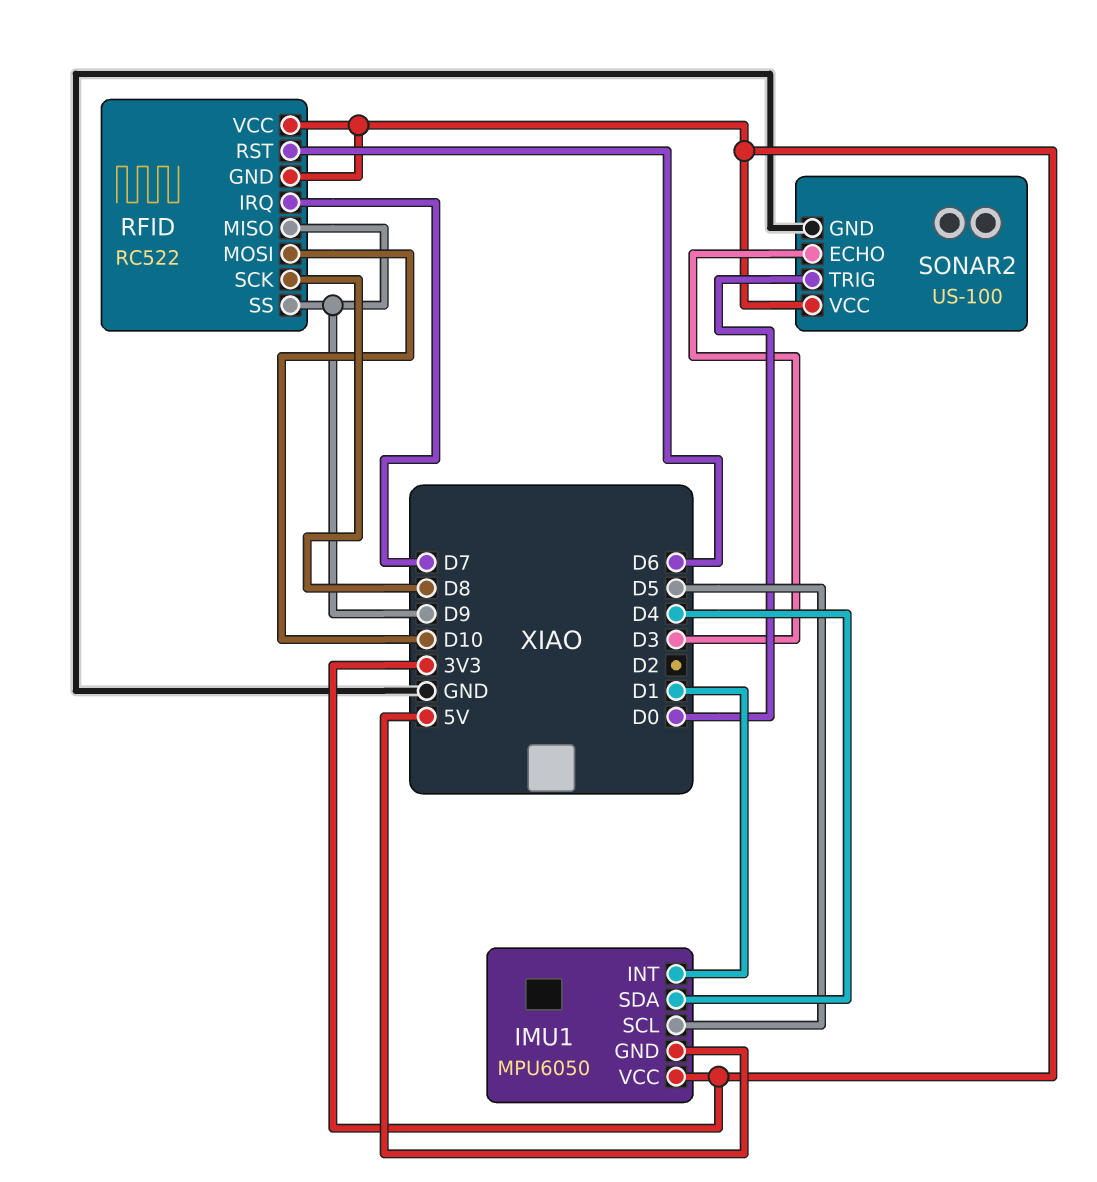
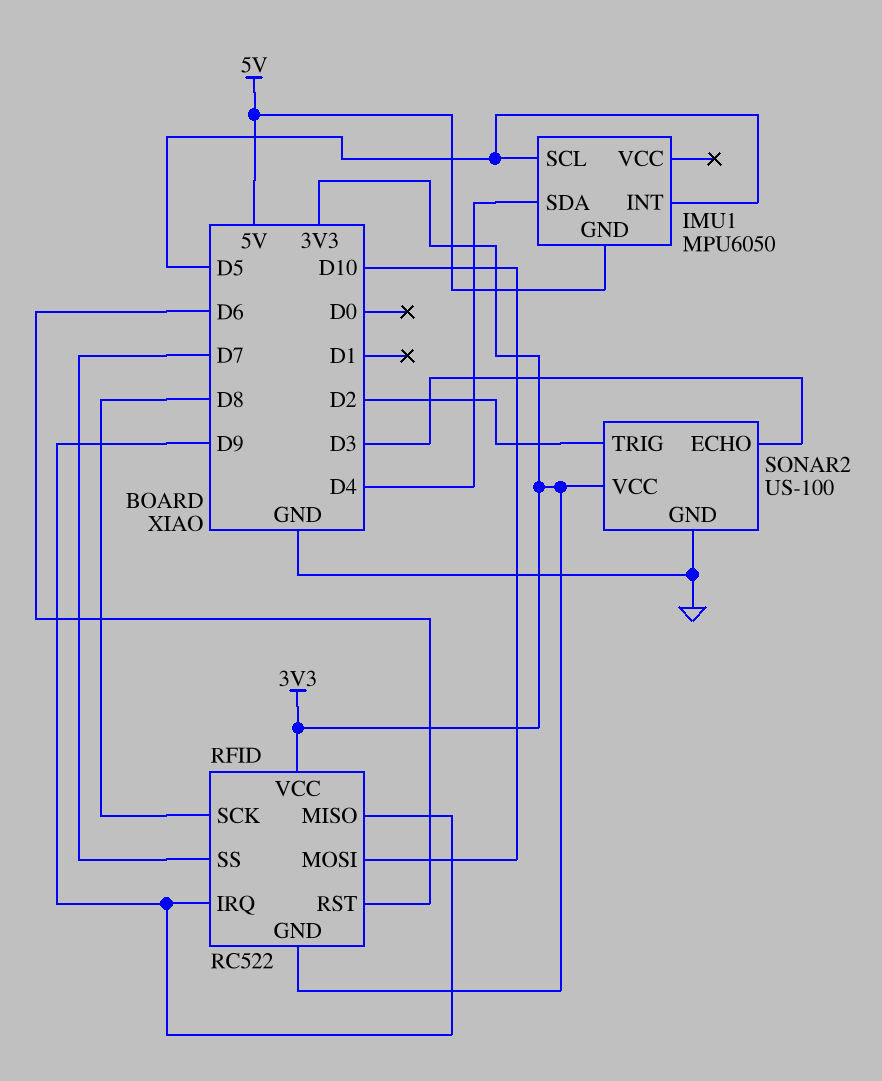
IMU1 pin INT: D1 -> D5
IMU1 pin VCC: 3V3 -> none
RFID pin IRQ: D7 -> D9
RFID pin SS: D9 -> D7
SONAR2 pin TRIG: D0 -> D2

